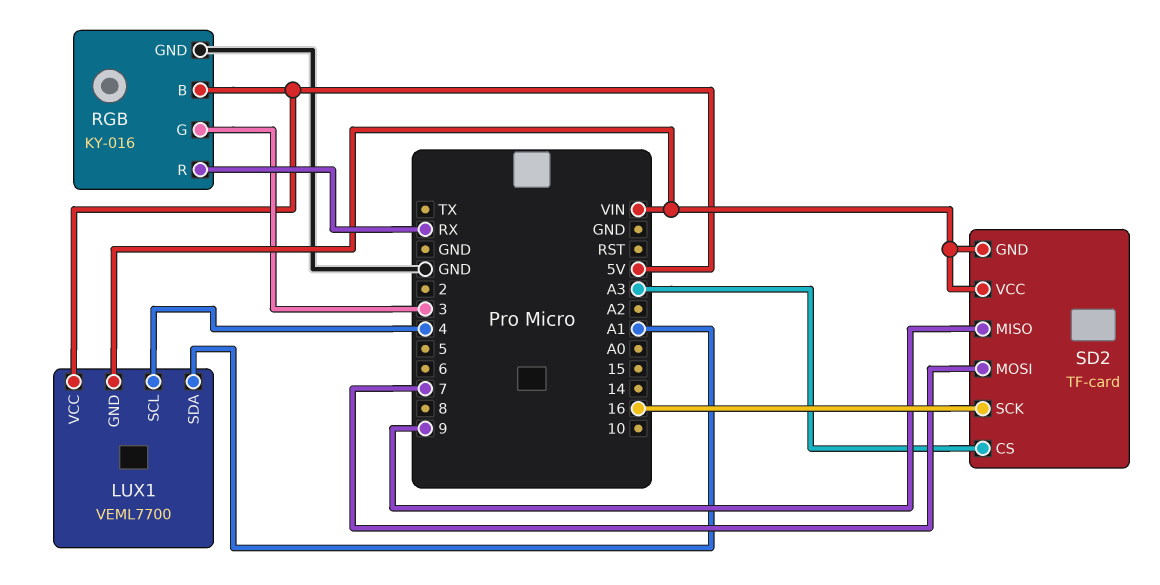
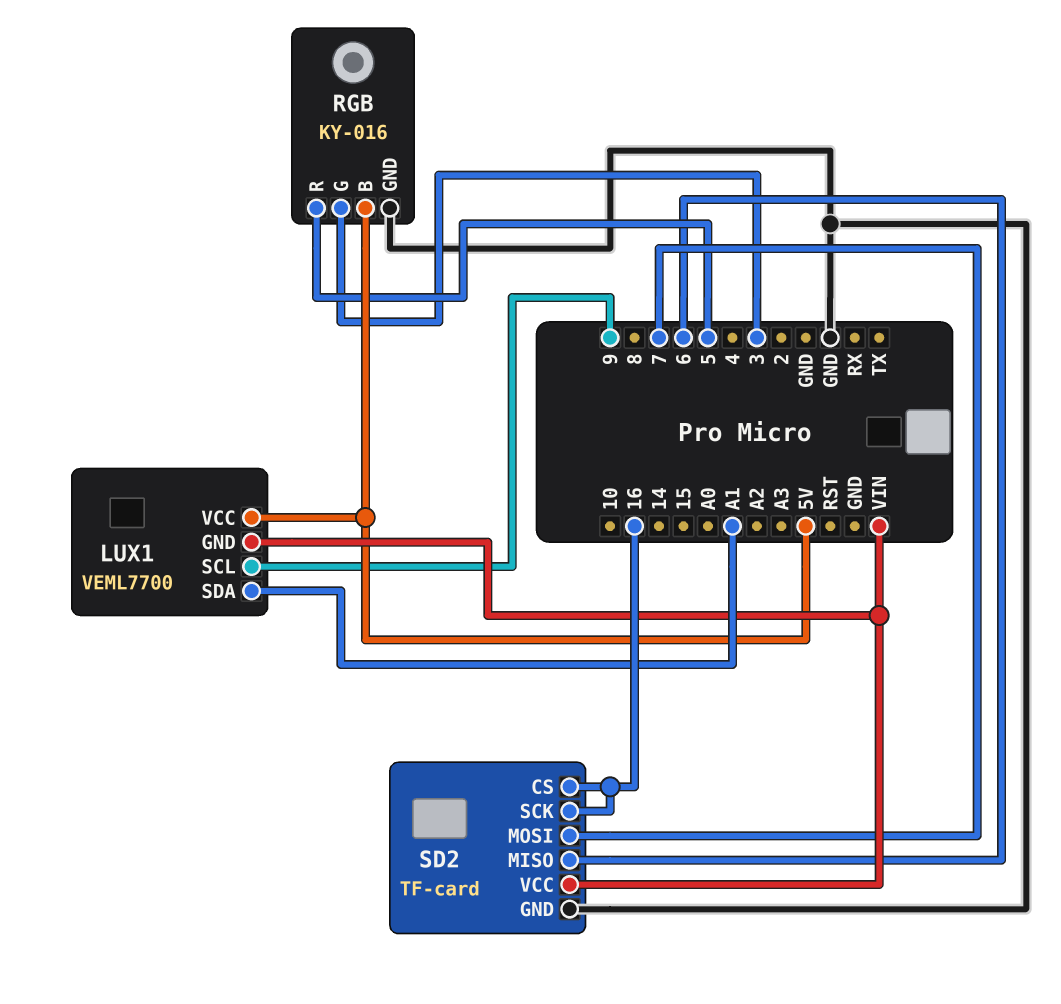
LUX1 pin SCL: 4 -> 9
RGB pin R: RX -> 5
SD2 pin CS: A3 -> 16
SD2 pin GND: VIN -> GND
SD2 pin MISO: 9 -> 6

